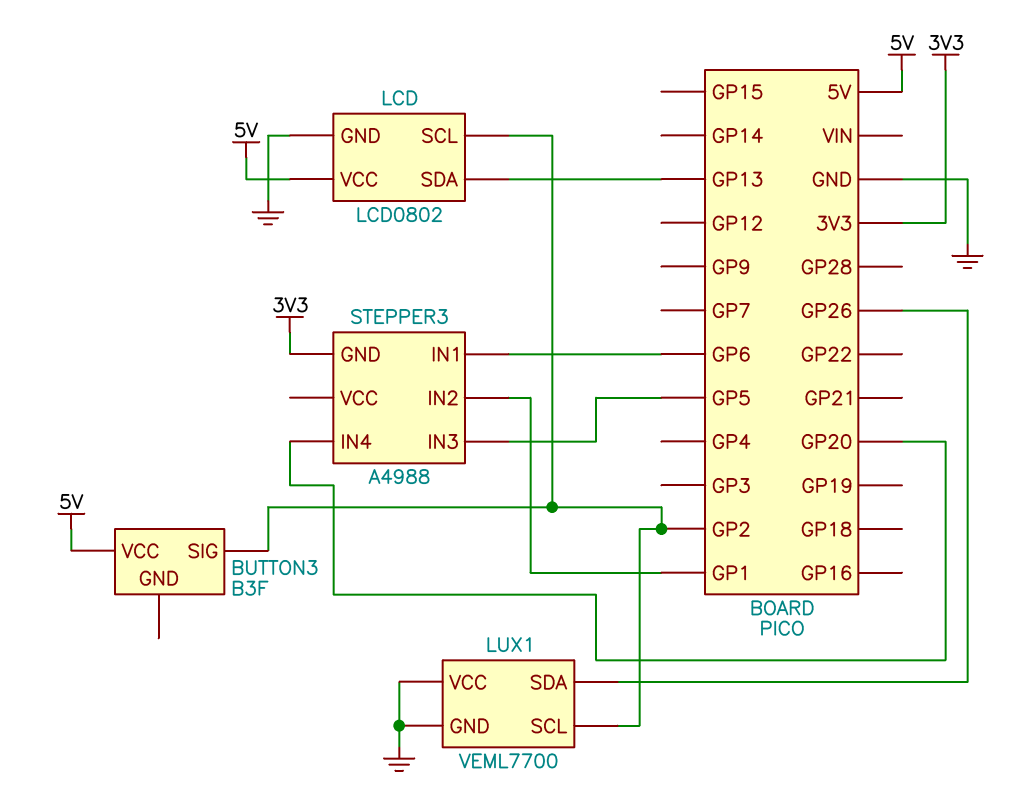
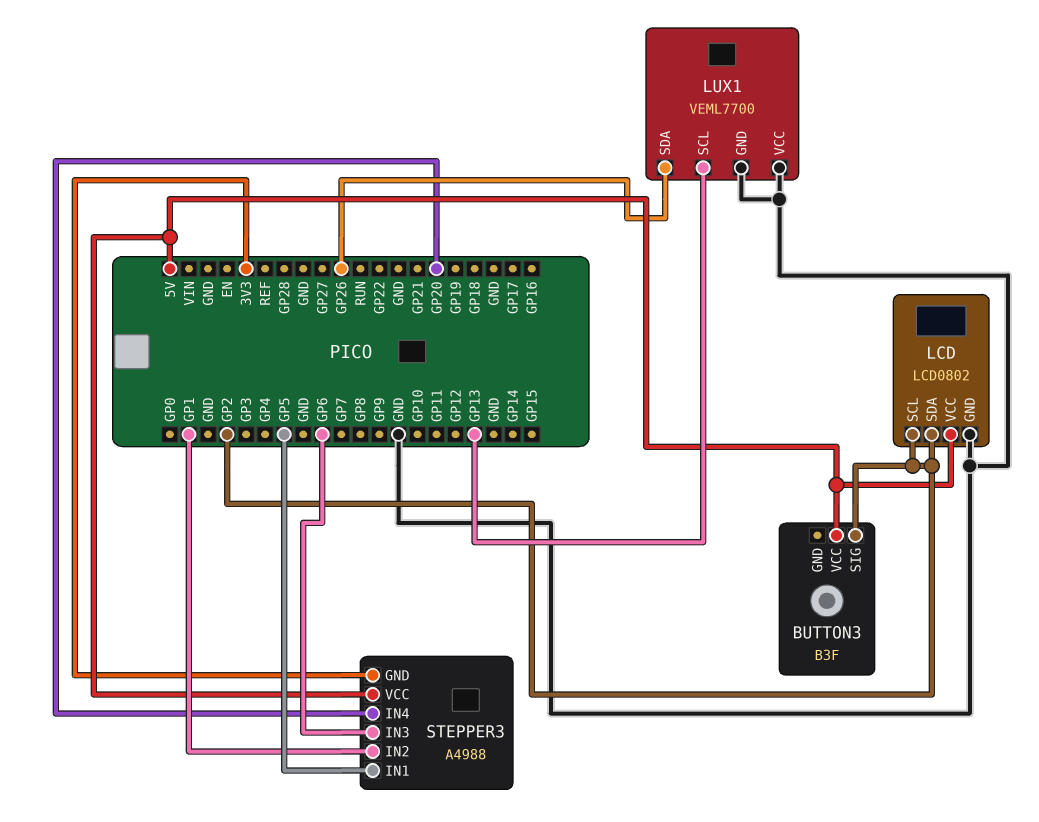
LCD pin SDA: GP13 -> GP2
LUX1 pin SCL: GP2 -> GP13
STEPPER3 pin IN1: GP6 -> GP5
STEPPER3 pin IN3: GP5 -> GP6
STEPPER3 pin VCC: none -> 5V

